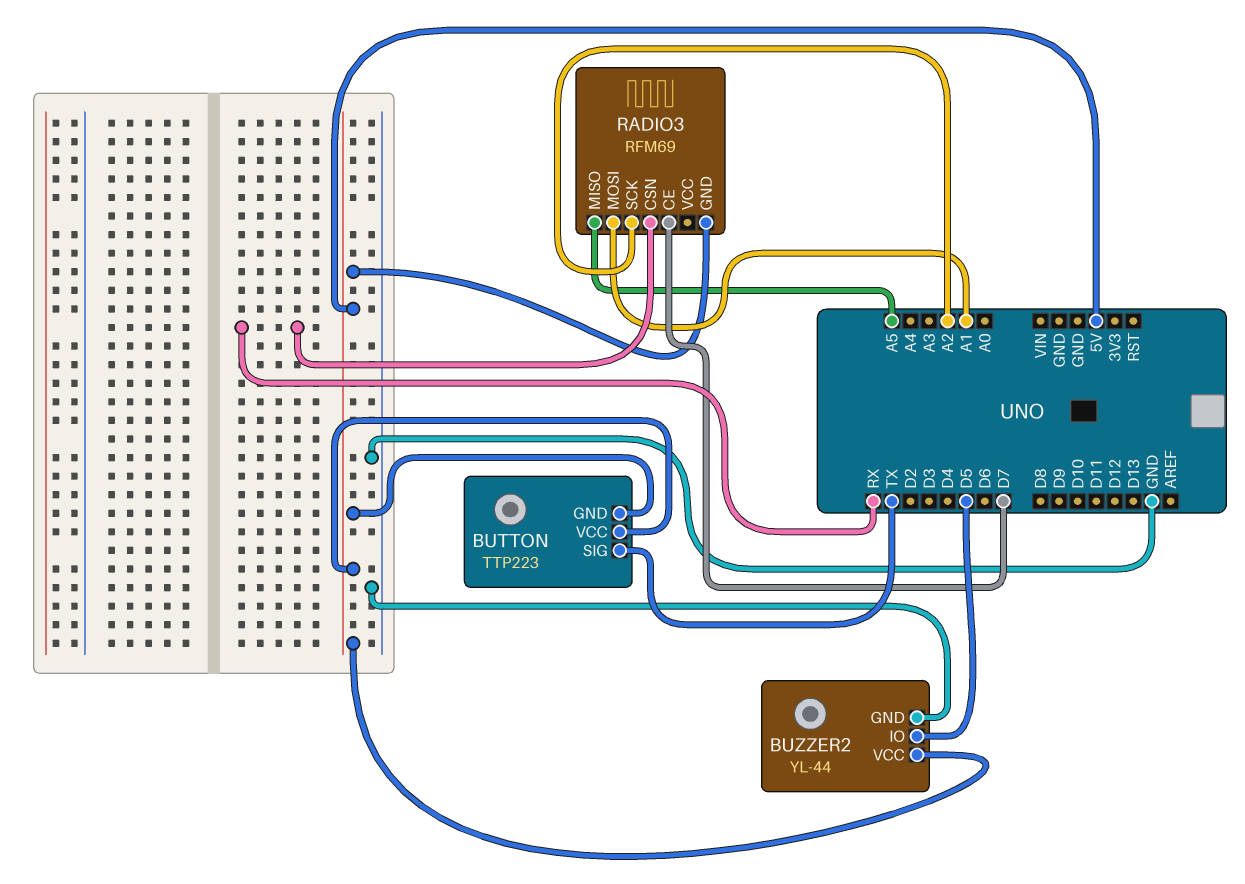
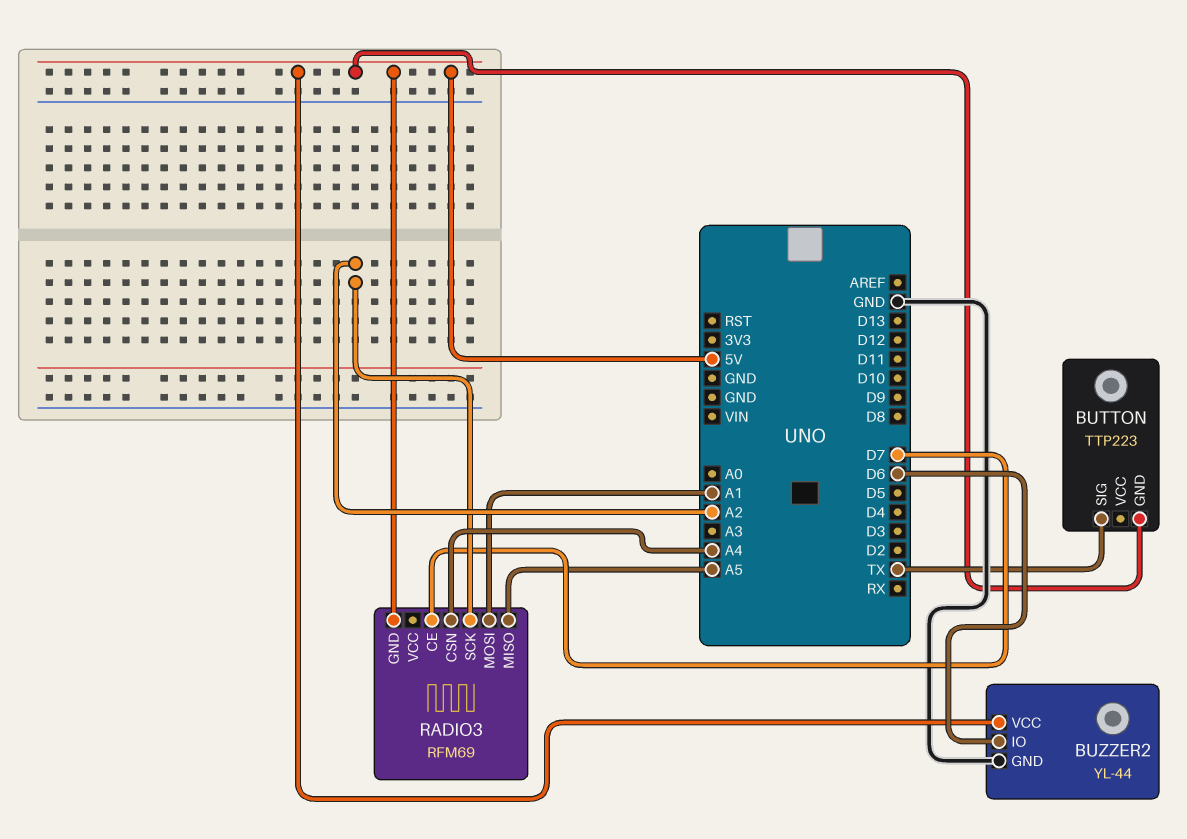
BUTTON pin VCC: 5V -> none
BUZZER2 pin IO: D5 -> D6
RADIO3 pin CSN: RX -> A4

